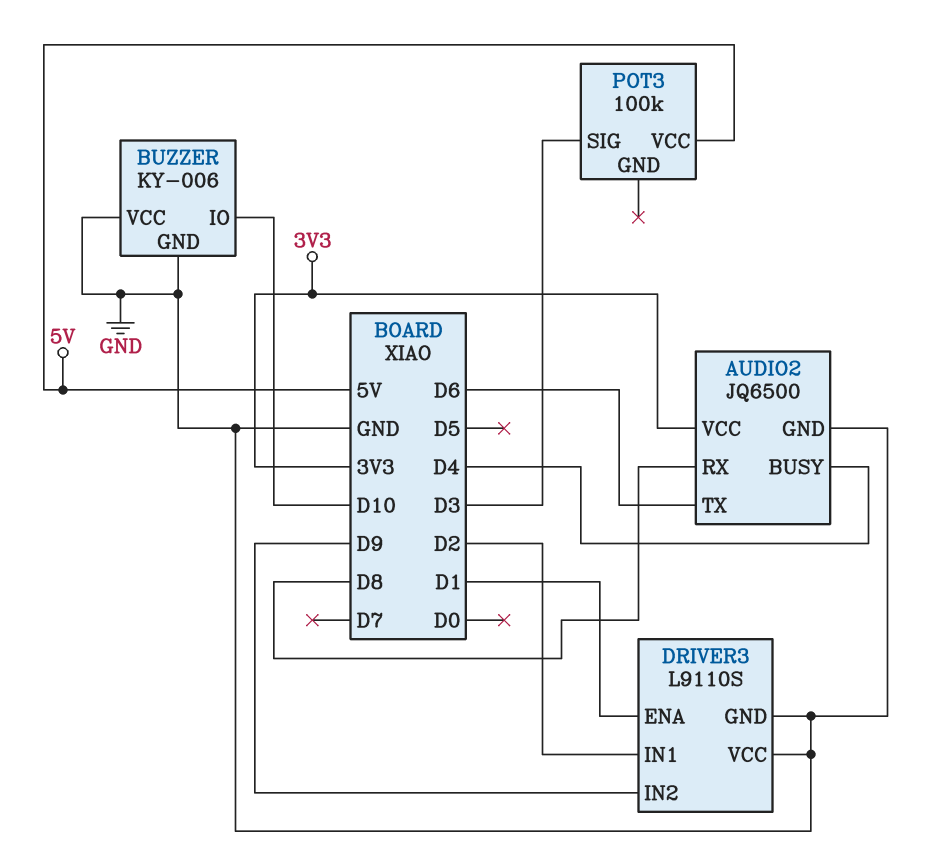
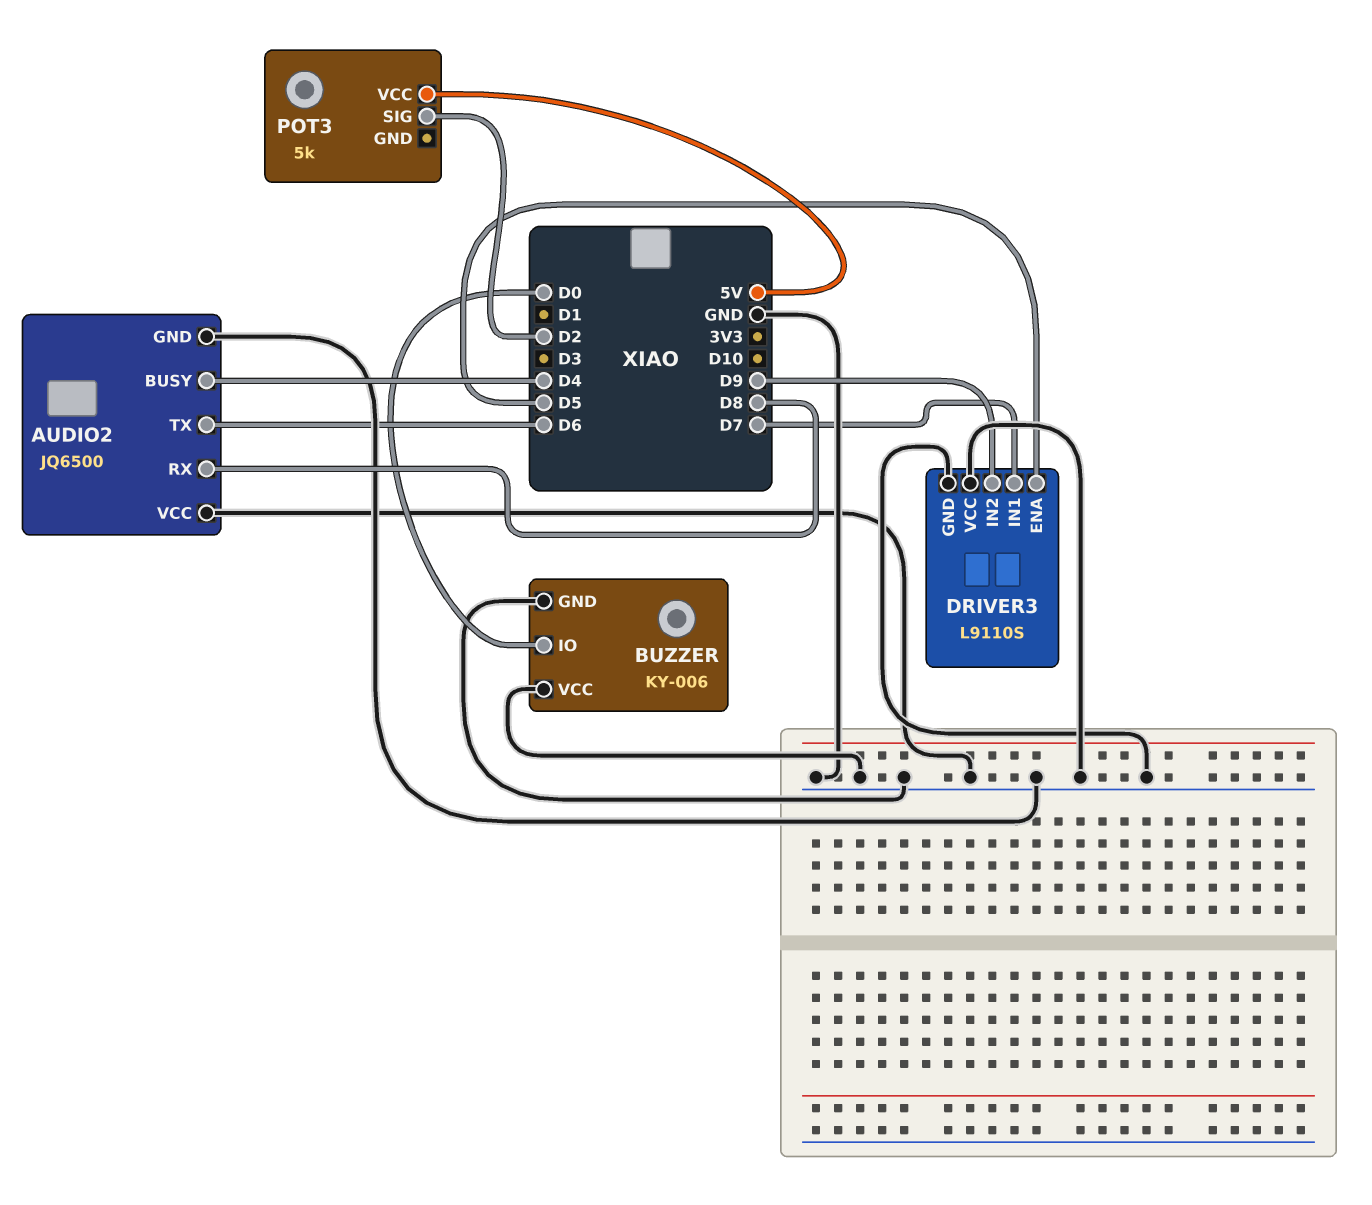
AUDIO2 pin VCC: 3V3 -> GND
BUZZER pin IO: D10 -> D0
DRIVER3 pin ENA: D1 -> D5
DRIVER3 pin IN1: D2 -> D7
POT3: 100k -> 5k
POT3 pin SIG: D3 -> D2

